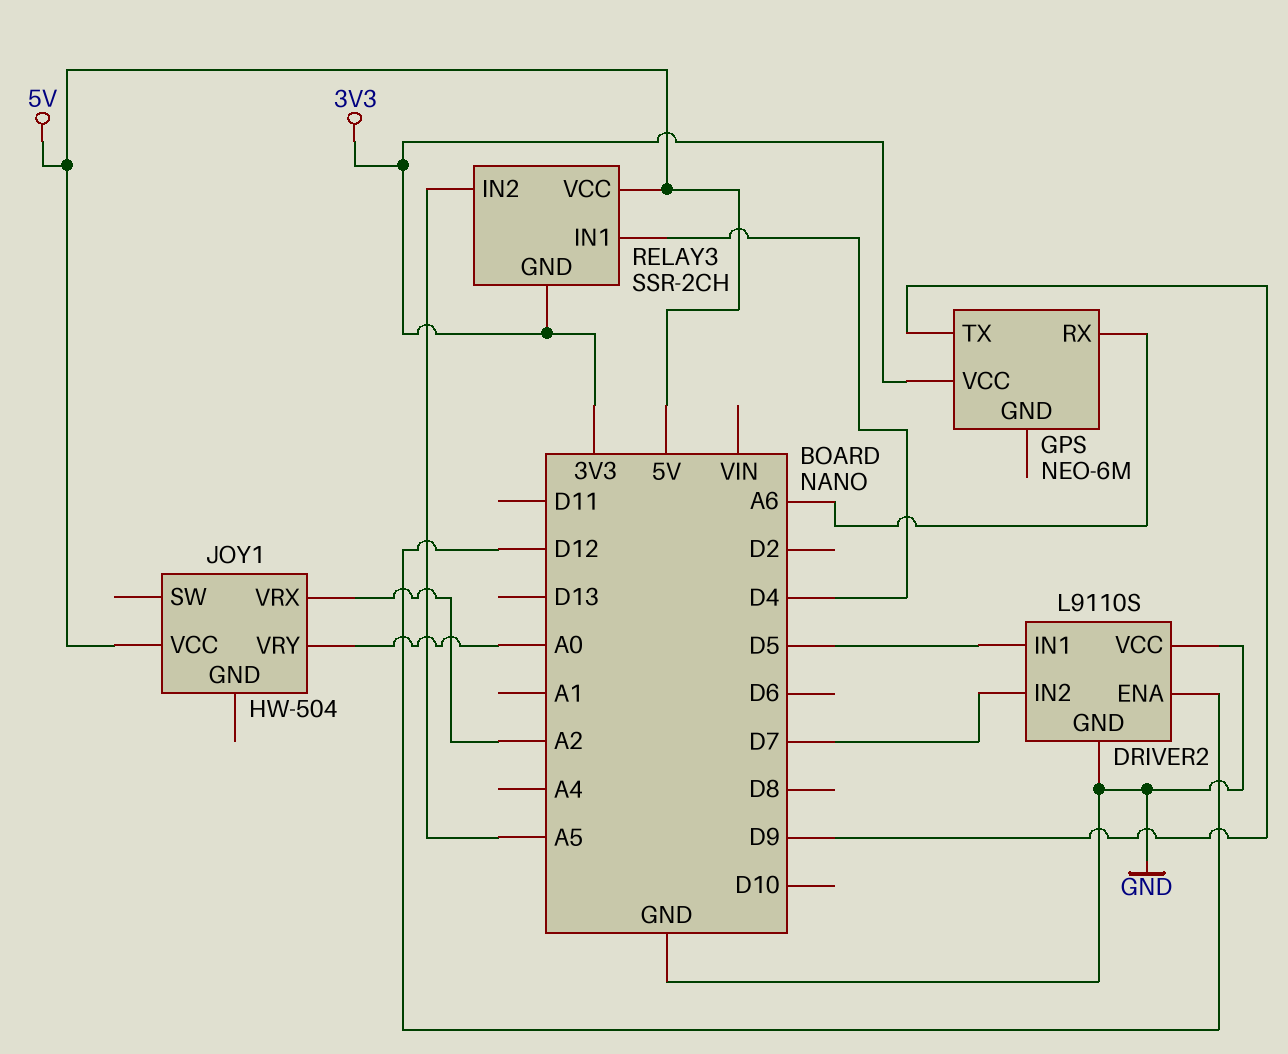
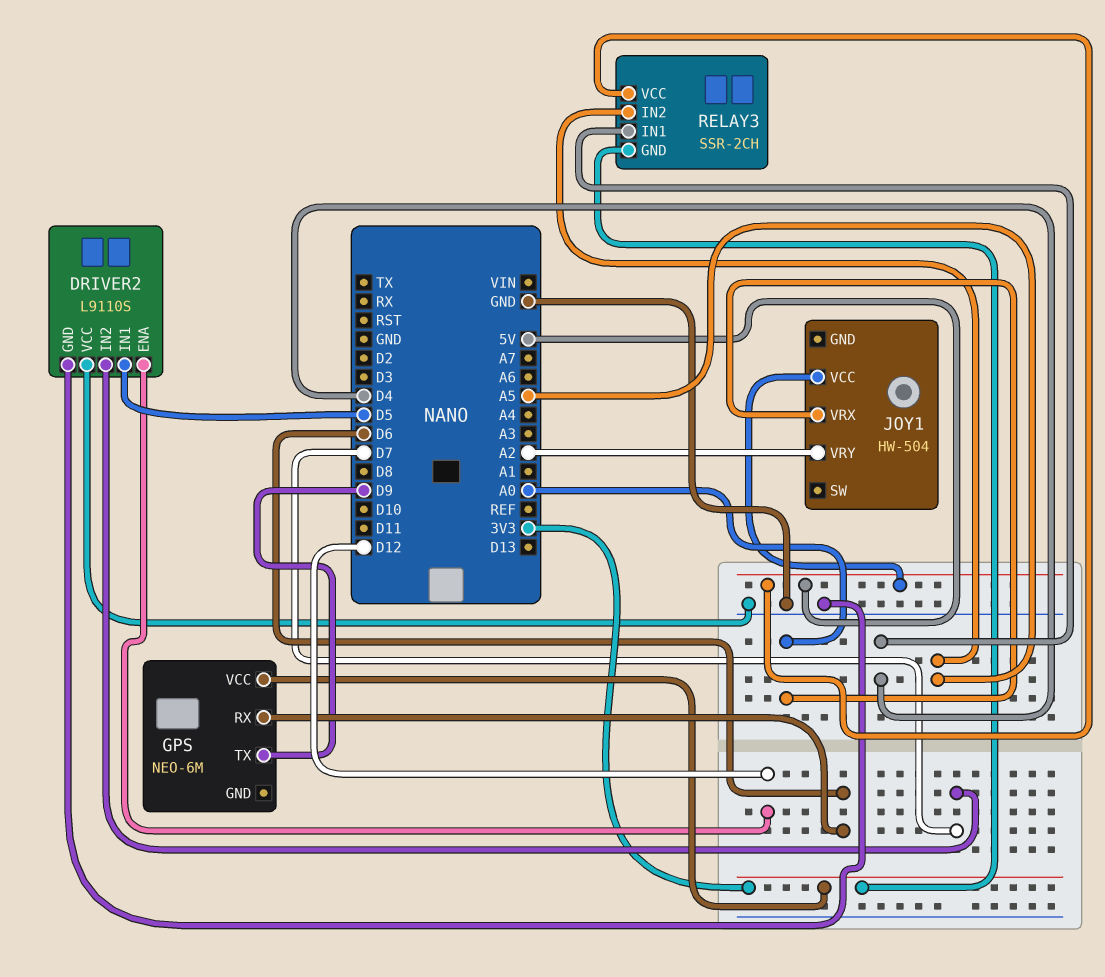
GPS pin RX: A6 -> D6
JOY1 pin VRX: A2 -> A0
JOY1 pin VRY: A0 -> A2

